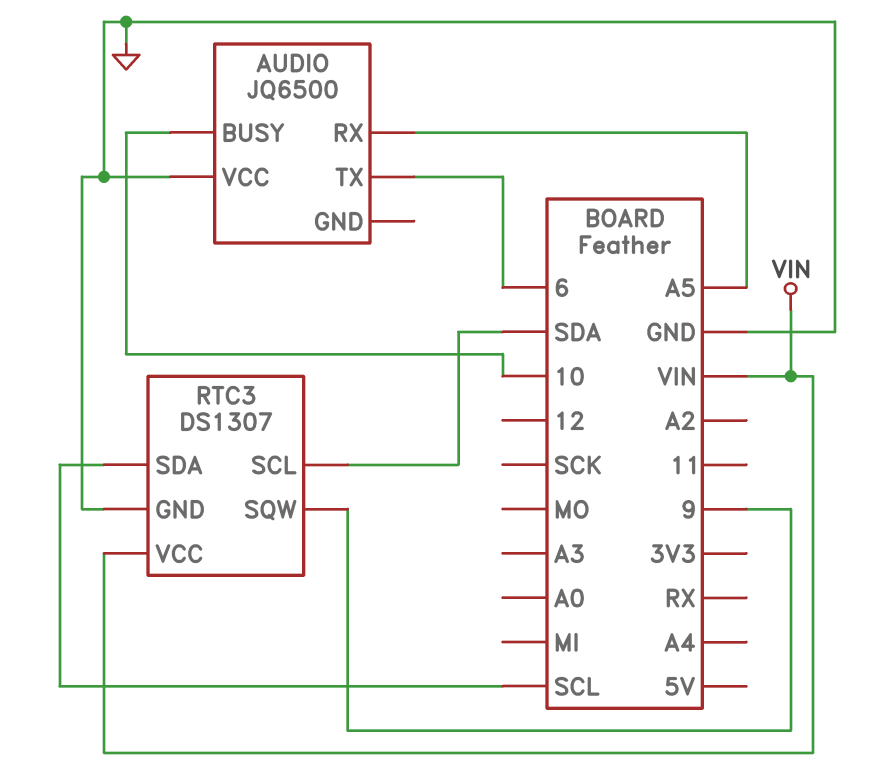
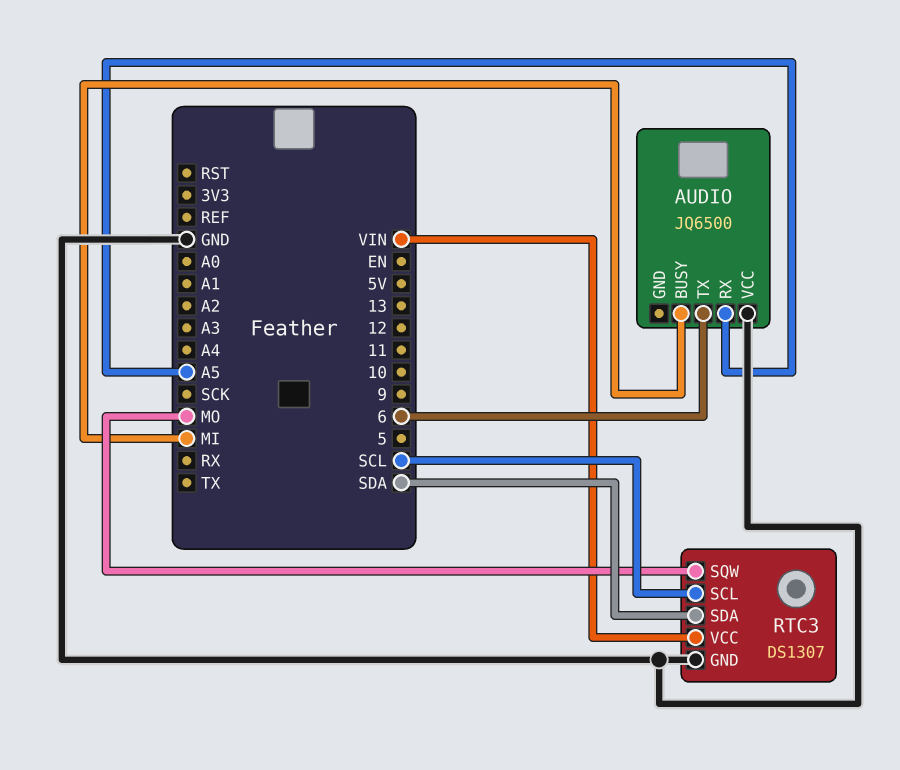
AUDIO pin BUSY: 10 -> MI
RTC3 pin SCL: SDA -> SCL
RTC3 pin SDA: SCL -> SDA
RTC3 pin SQW: 9 -> MO

